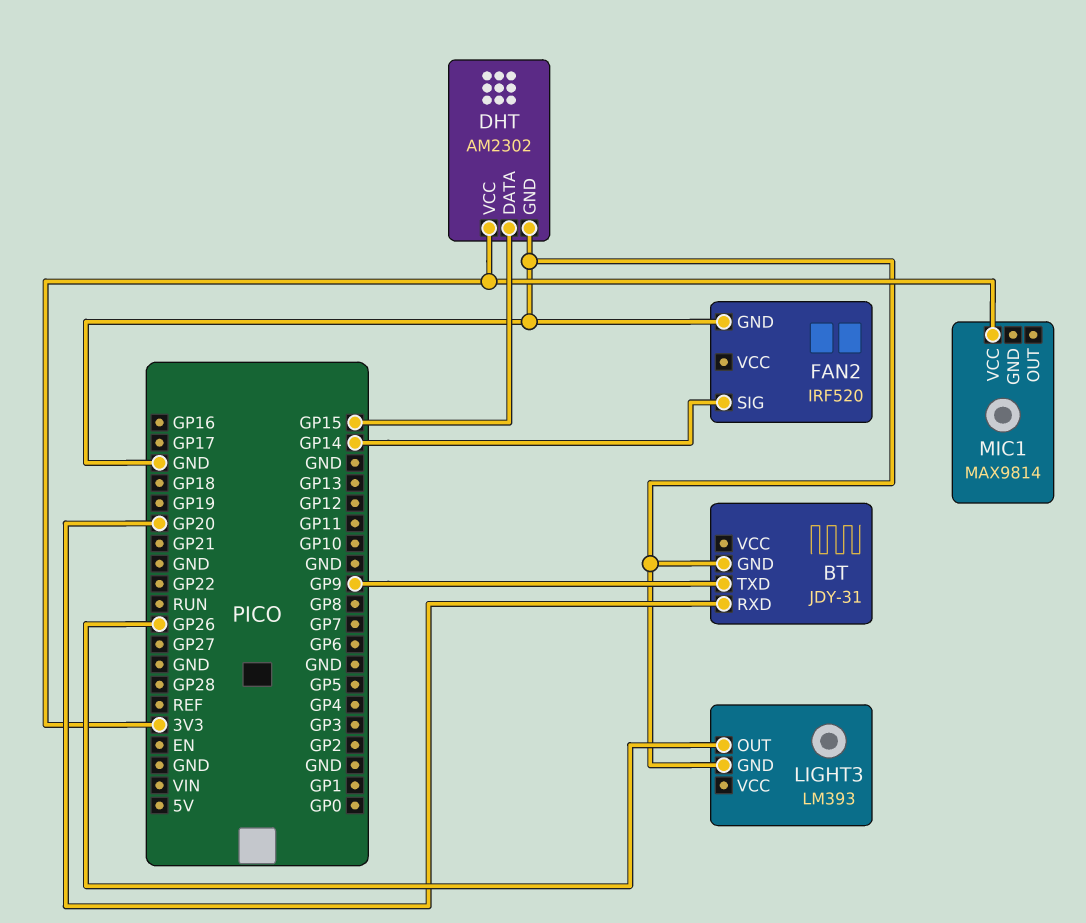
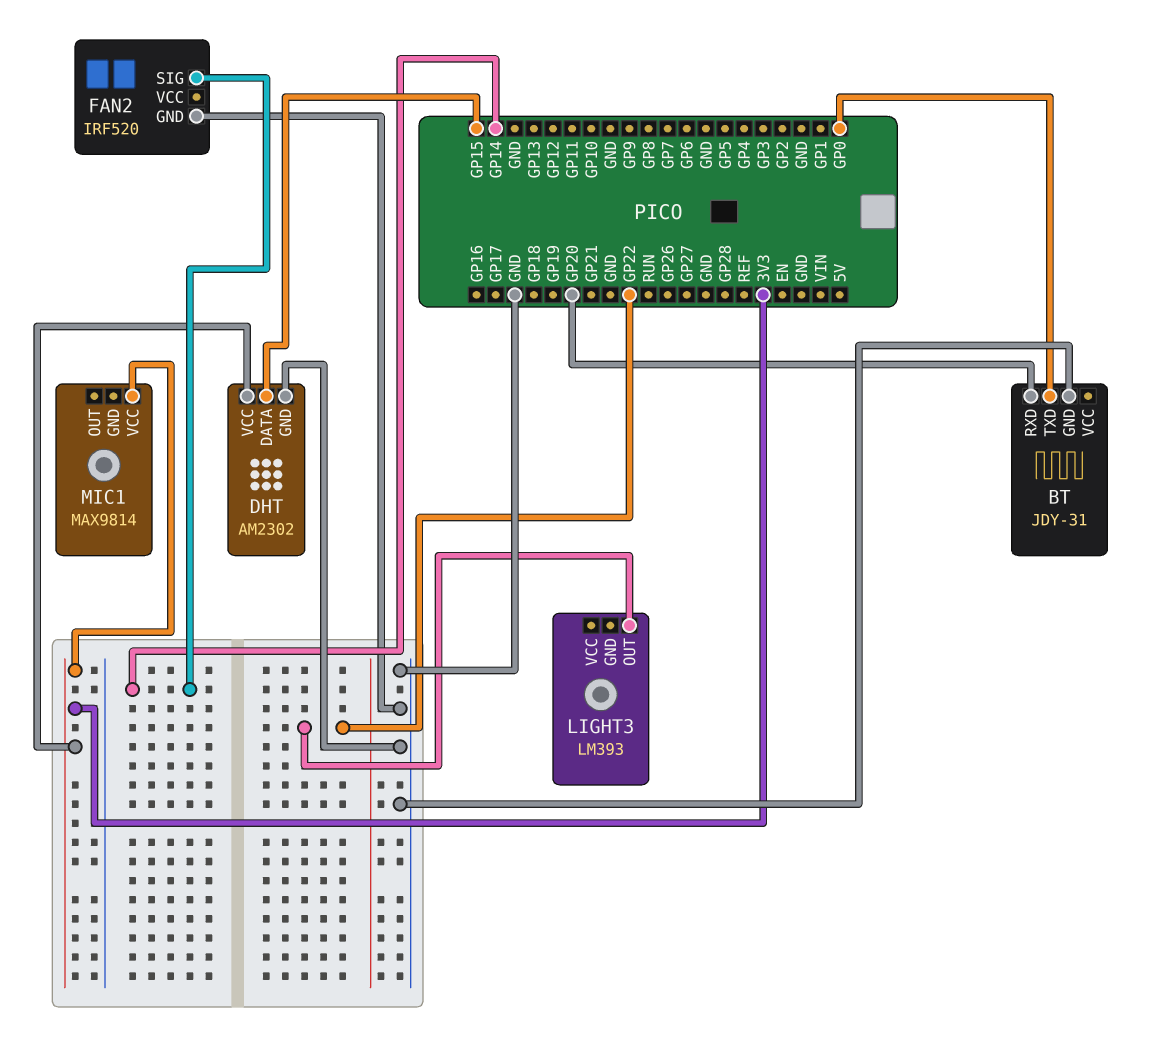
BT pin TXD: GP9 -> GP0
LIGHT3 pin GND: GND -> none
LIGHT3 pin OUT: GP26 -> GP22

